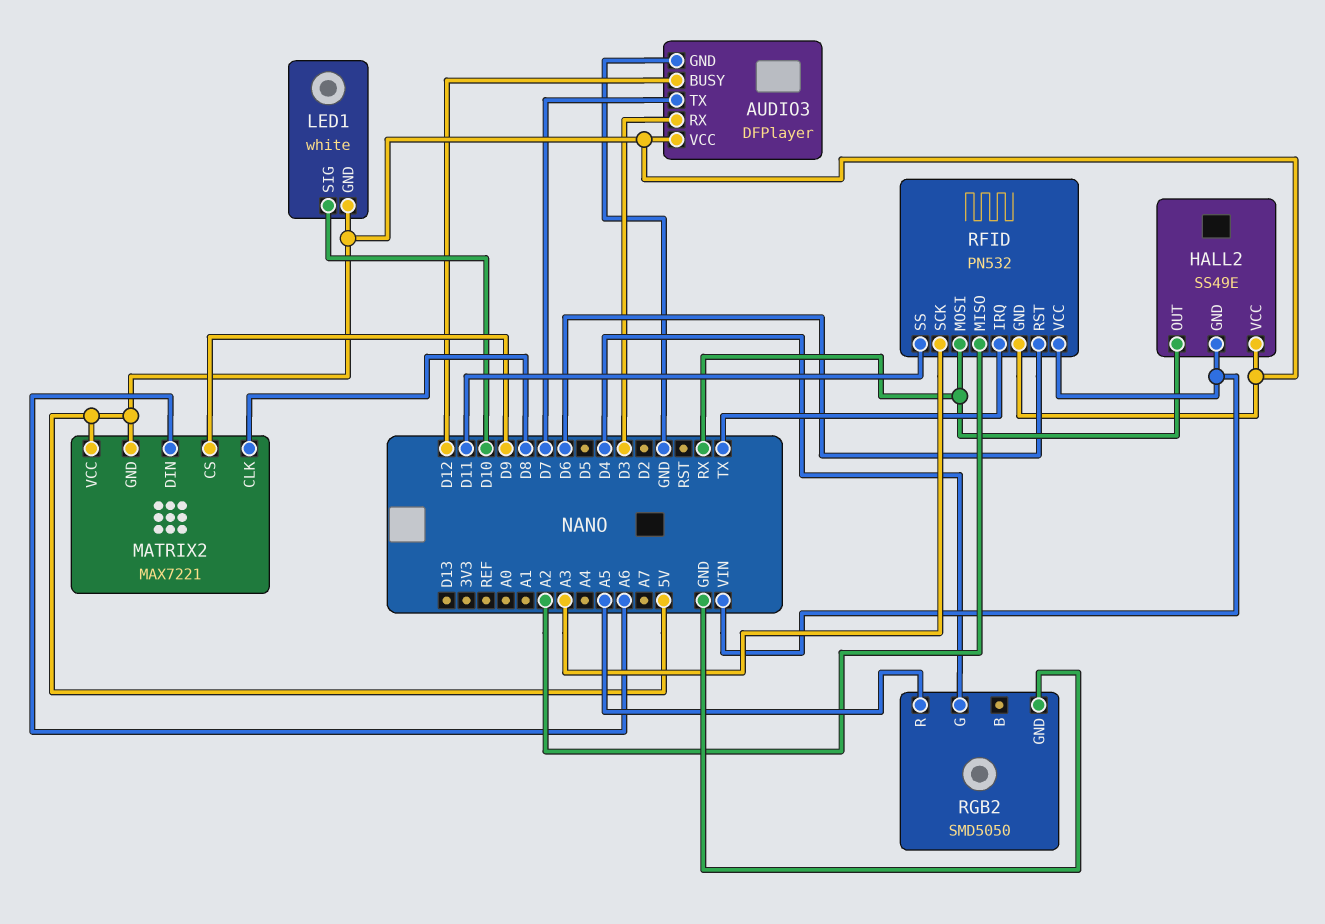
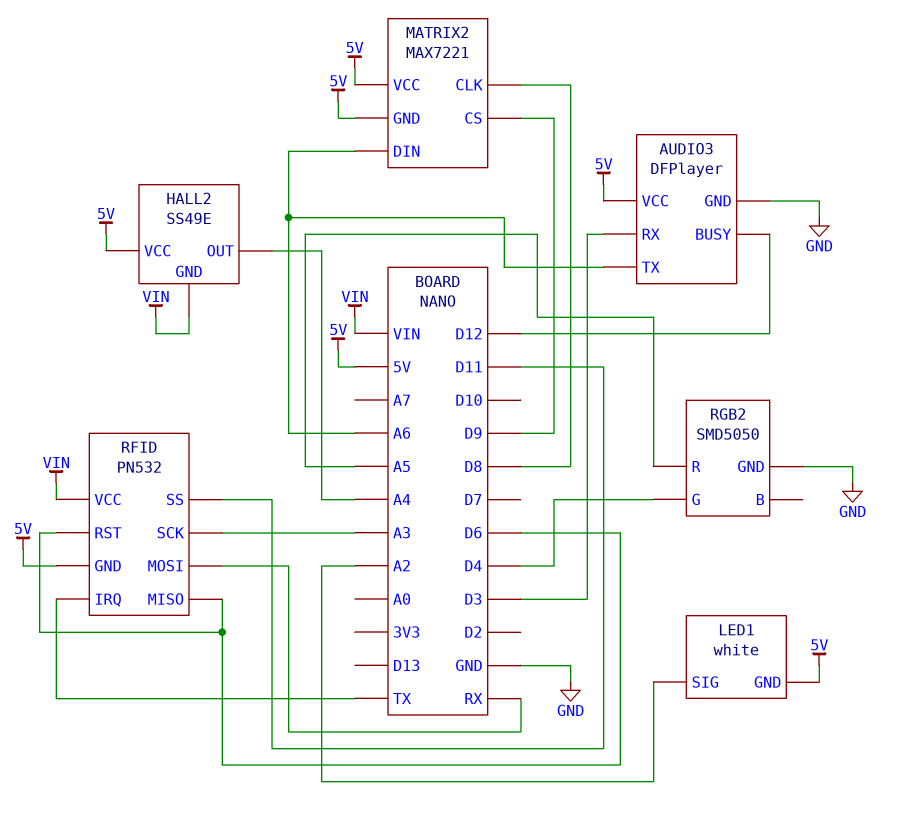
AUDIO3 pin TX: D7 -> A6
HALL2 pin OUT: RX -> A4
LED1 pin SIG: D10 -> A2
RFID pin MISO: A2 -> D6

